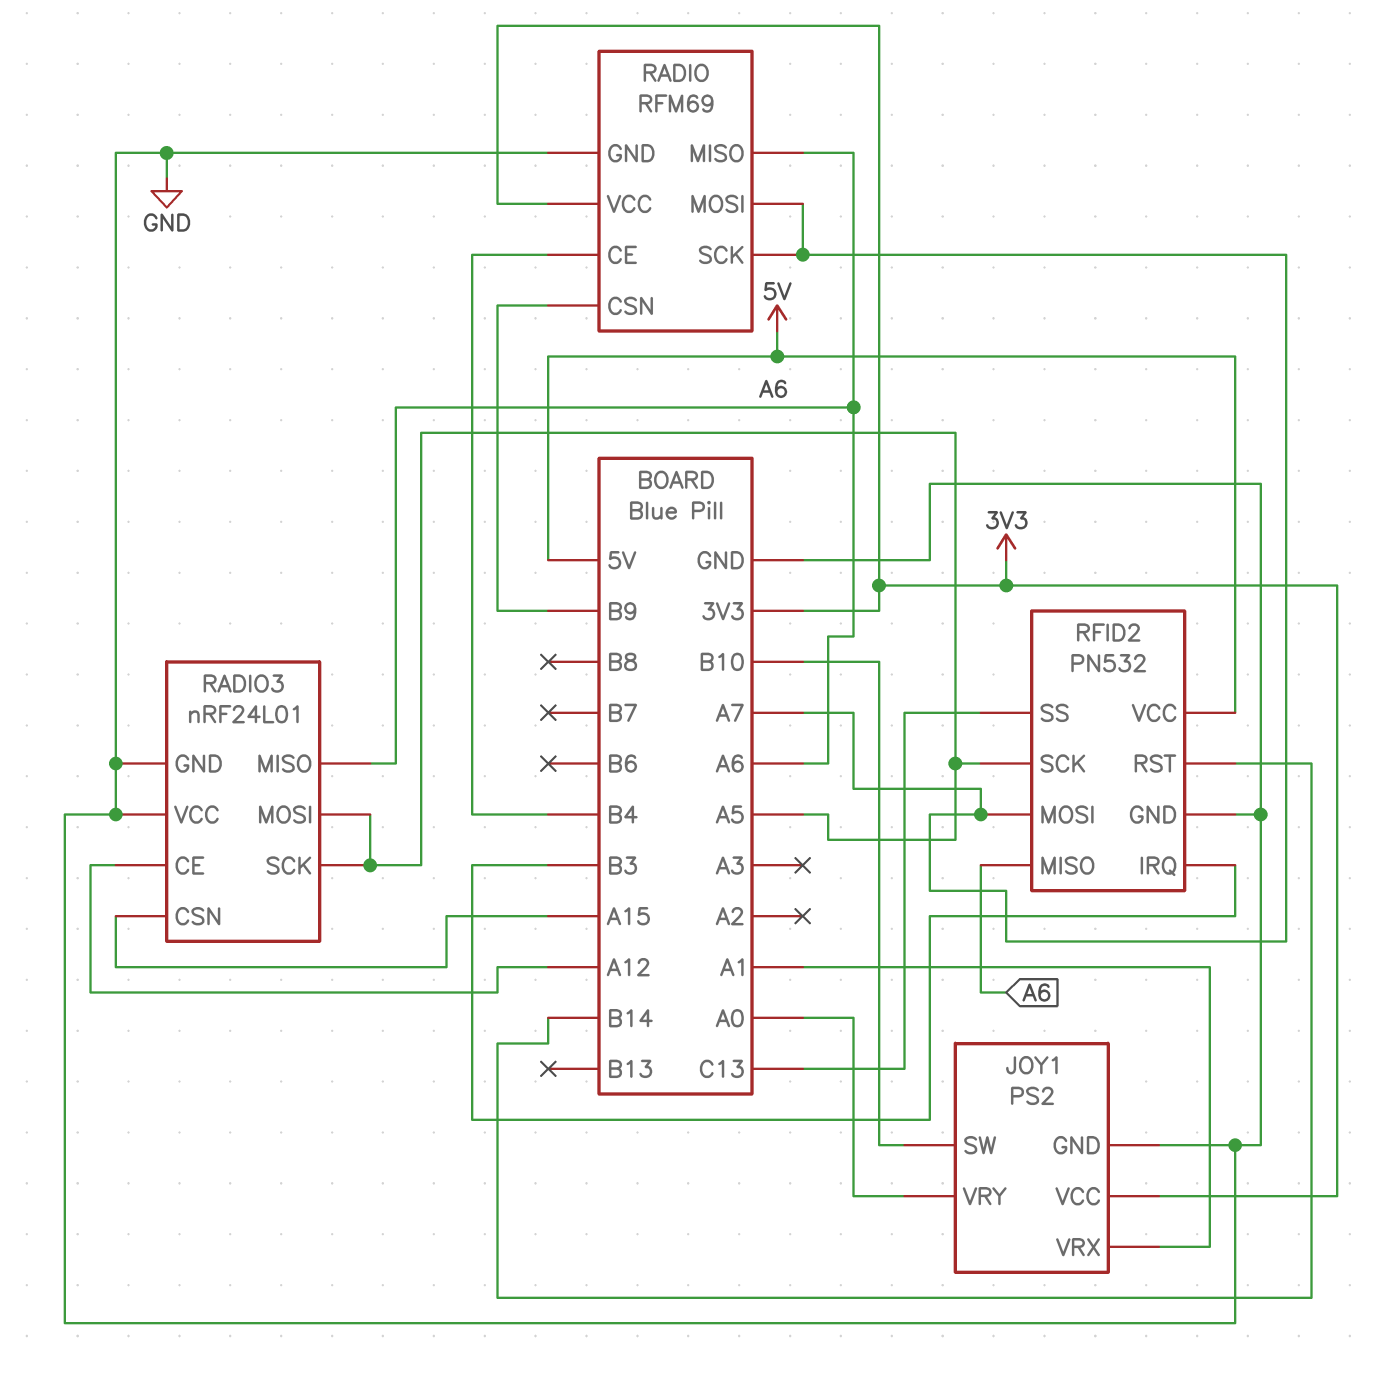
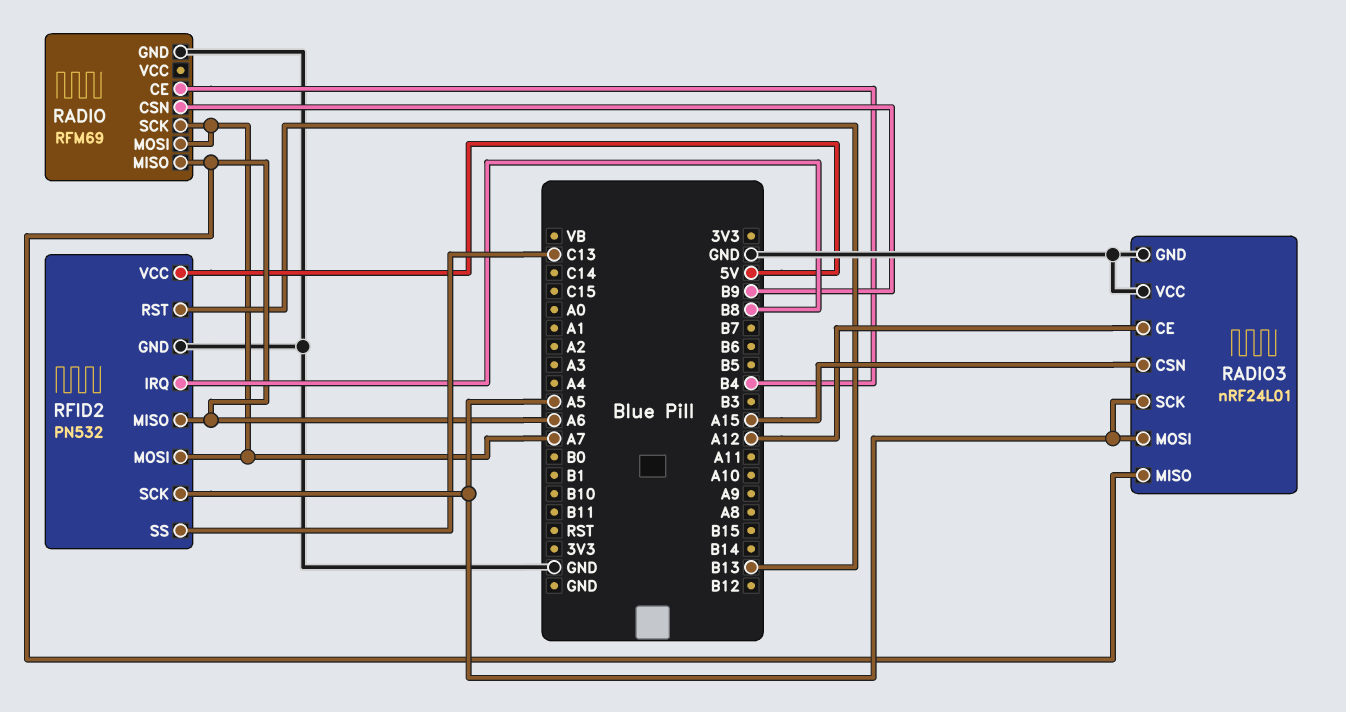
JOY1: PS2 -> none
JOY1 pin GND: GND -> none
JOY1 pin SW: B10 -> none
JOY1 pin VCC: 3V3 -> none
JOY1 pin VRX: A1 -> none
JOY1 pin VRY: A0 -> none
RADIO pin VCC: 3V3 -> none
RFID2 pin IRQ: B3 -> B8
RFID2 pin RST: B14 -> B13

